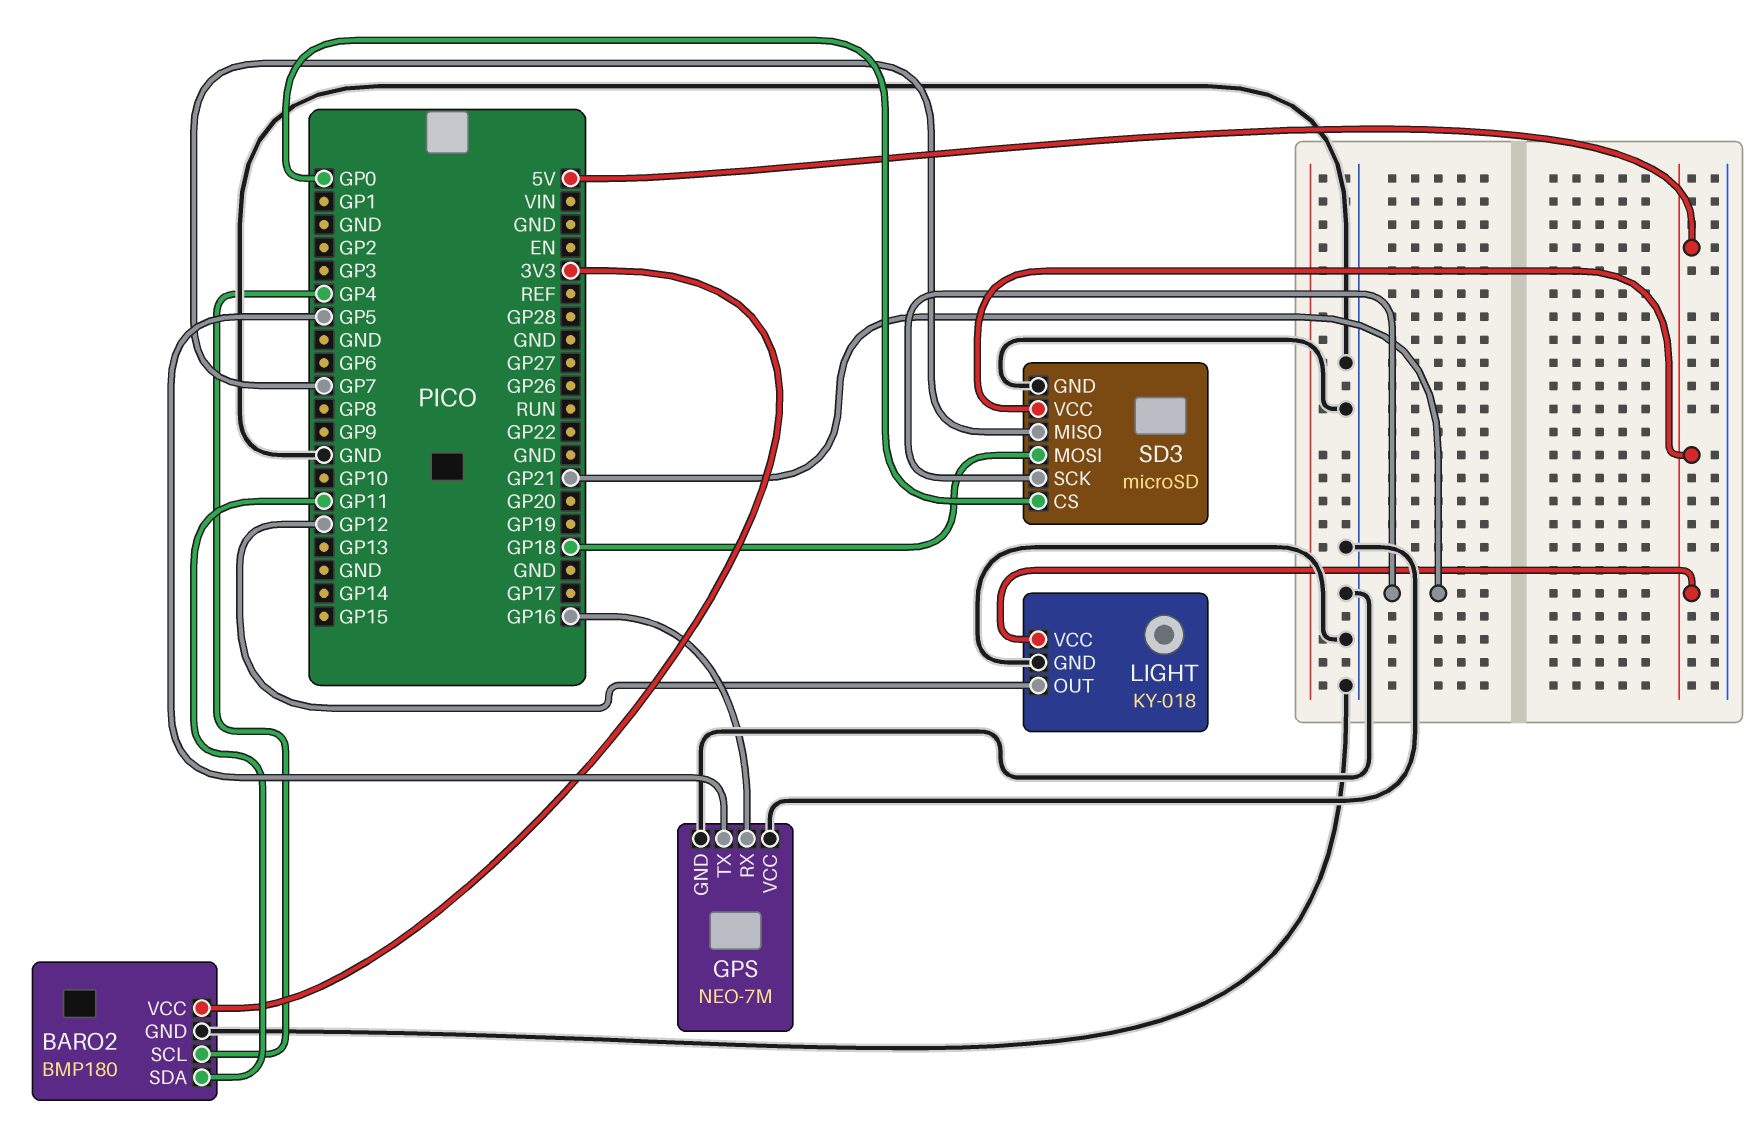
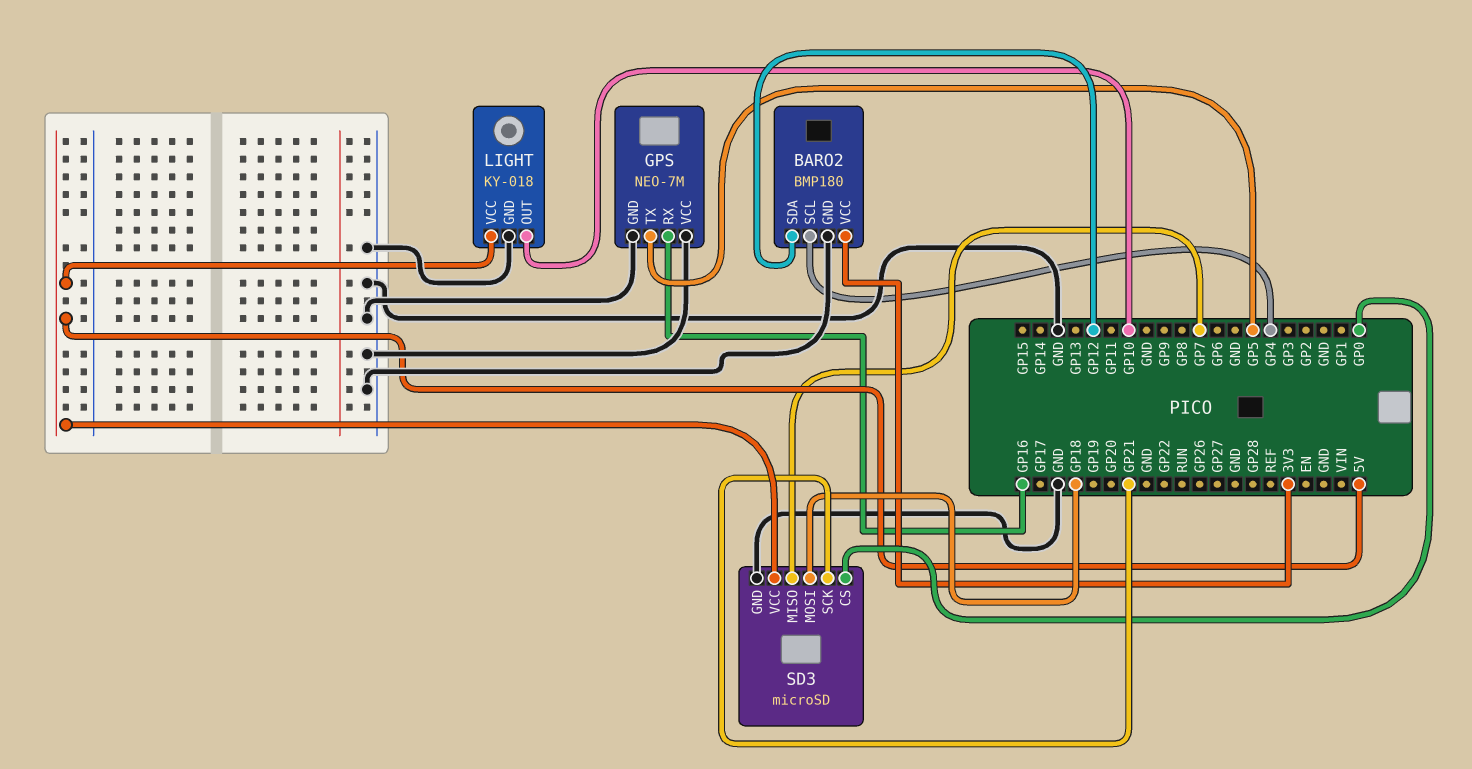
BARO2 pin SDA: GP11 -> GP12
LIGHT pin OUT: GP12 -> GP10

